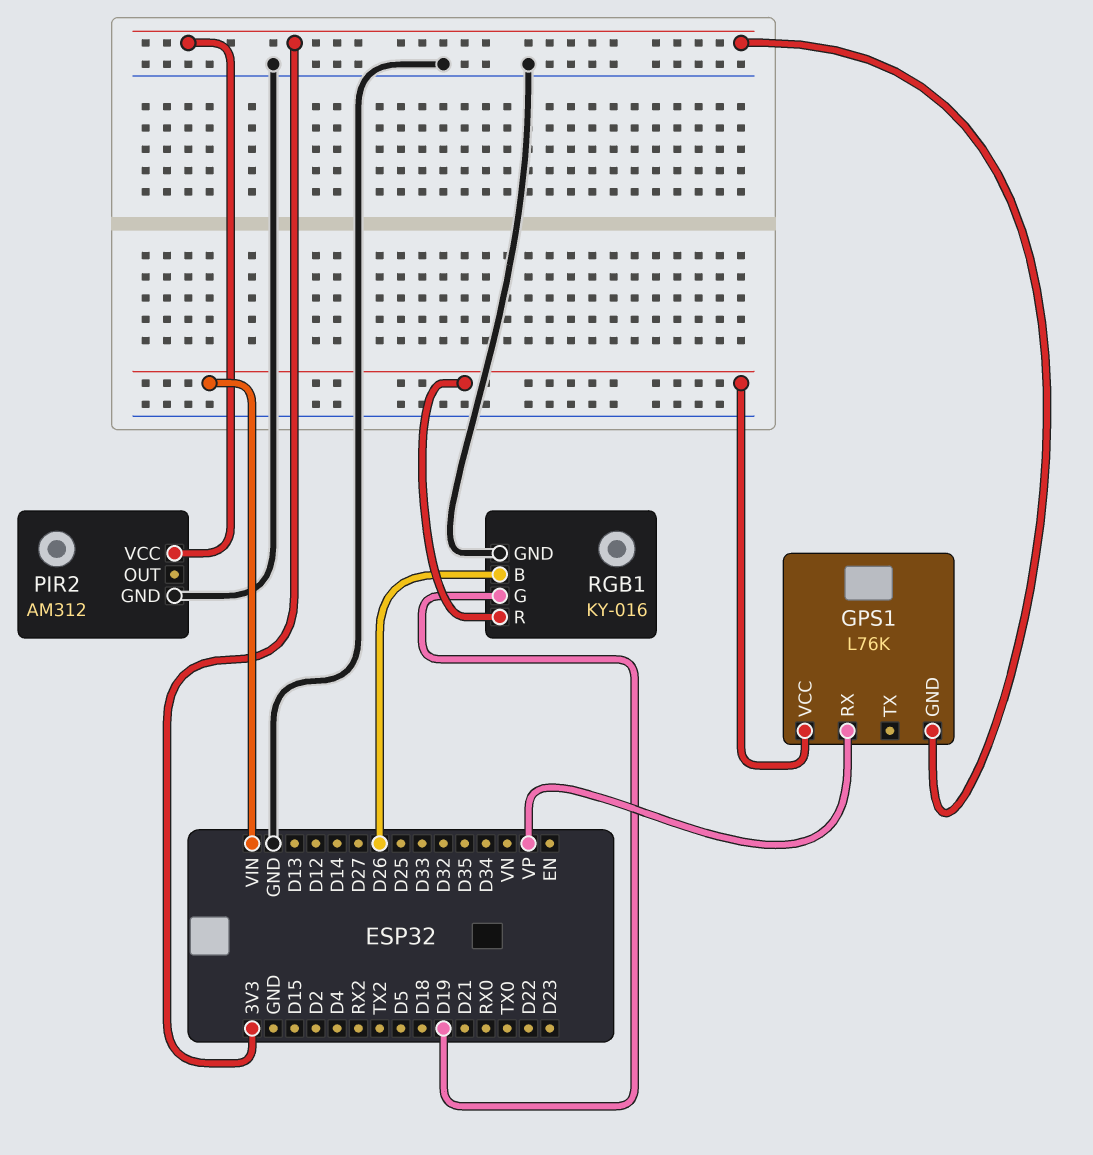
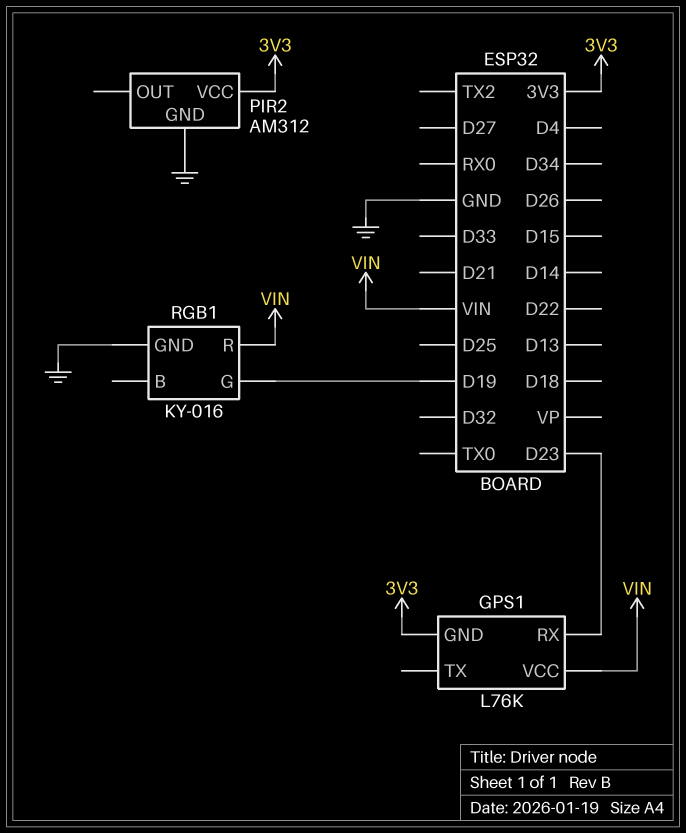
GPS1 pin RX: VP -> D23
RGB1 pin B: D26 -> none

